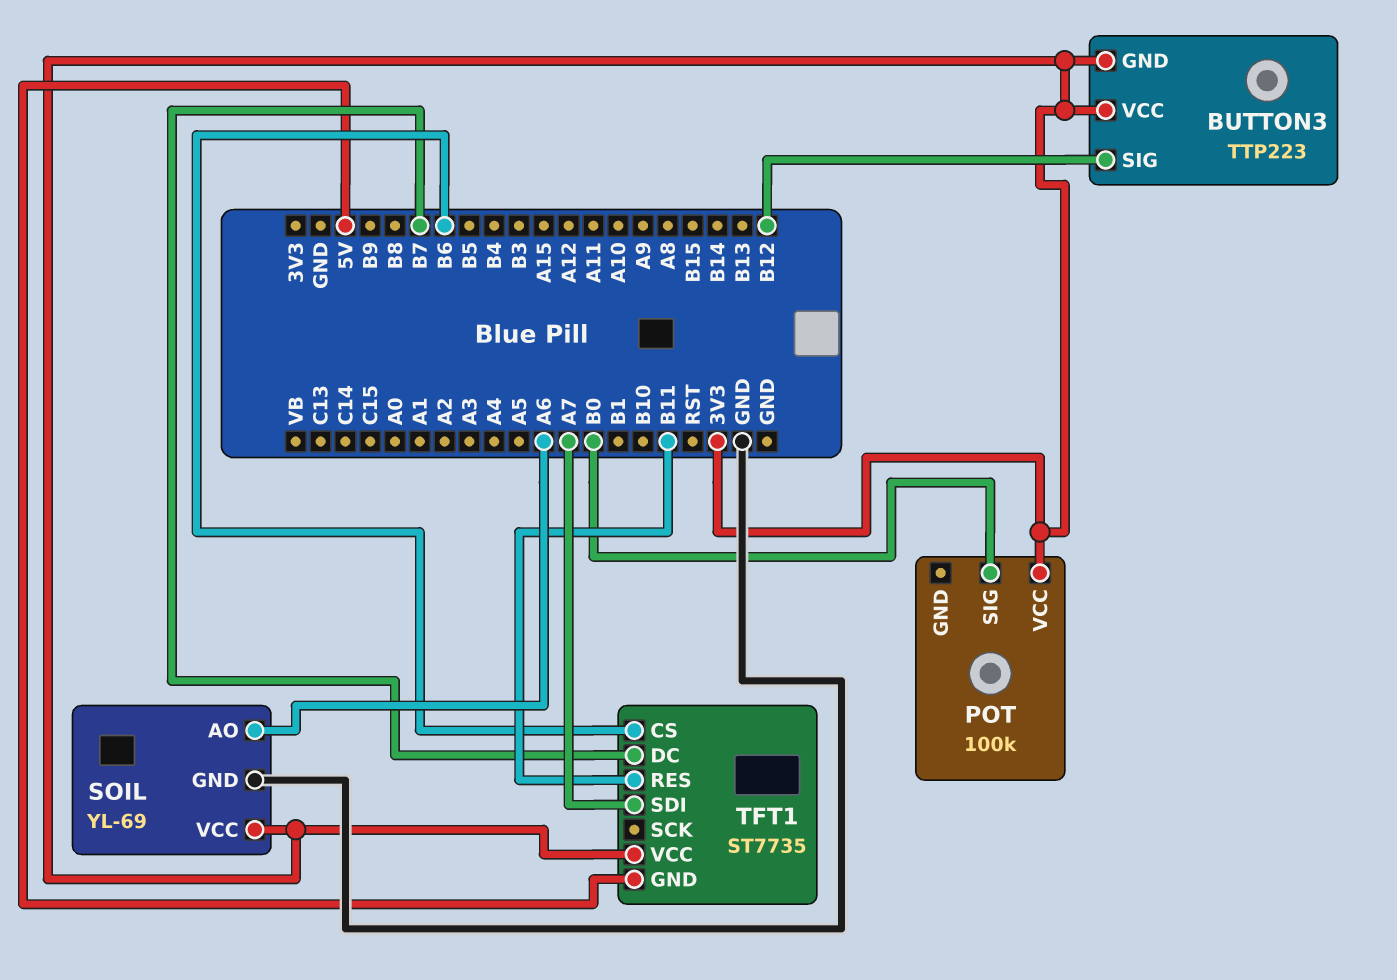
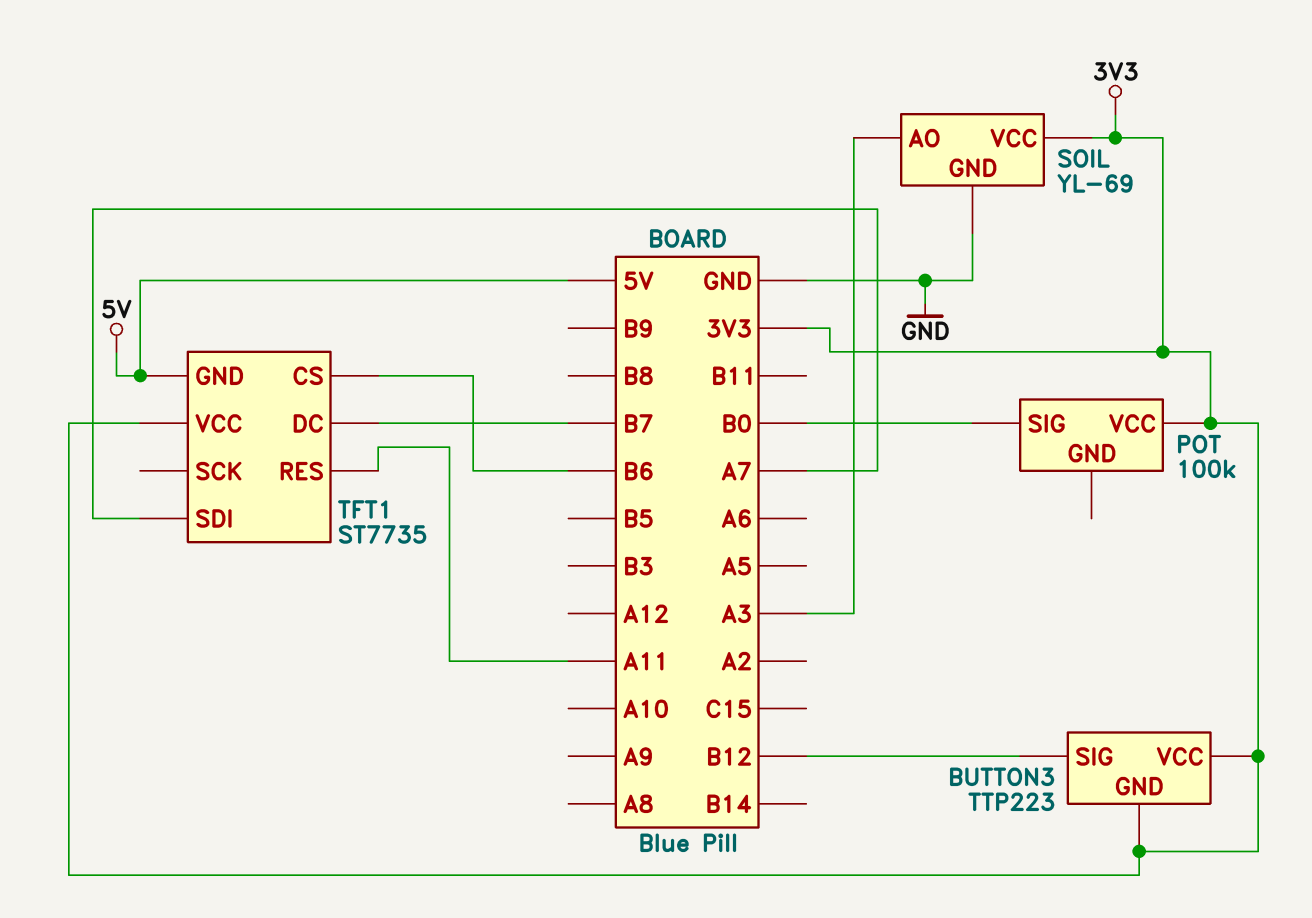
SOIL pin AO: A6 -> A3
TFT1 pin RES: B11 -> A11

